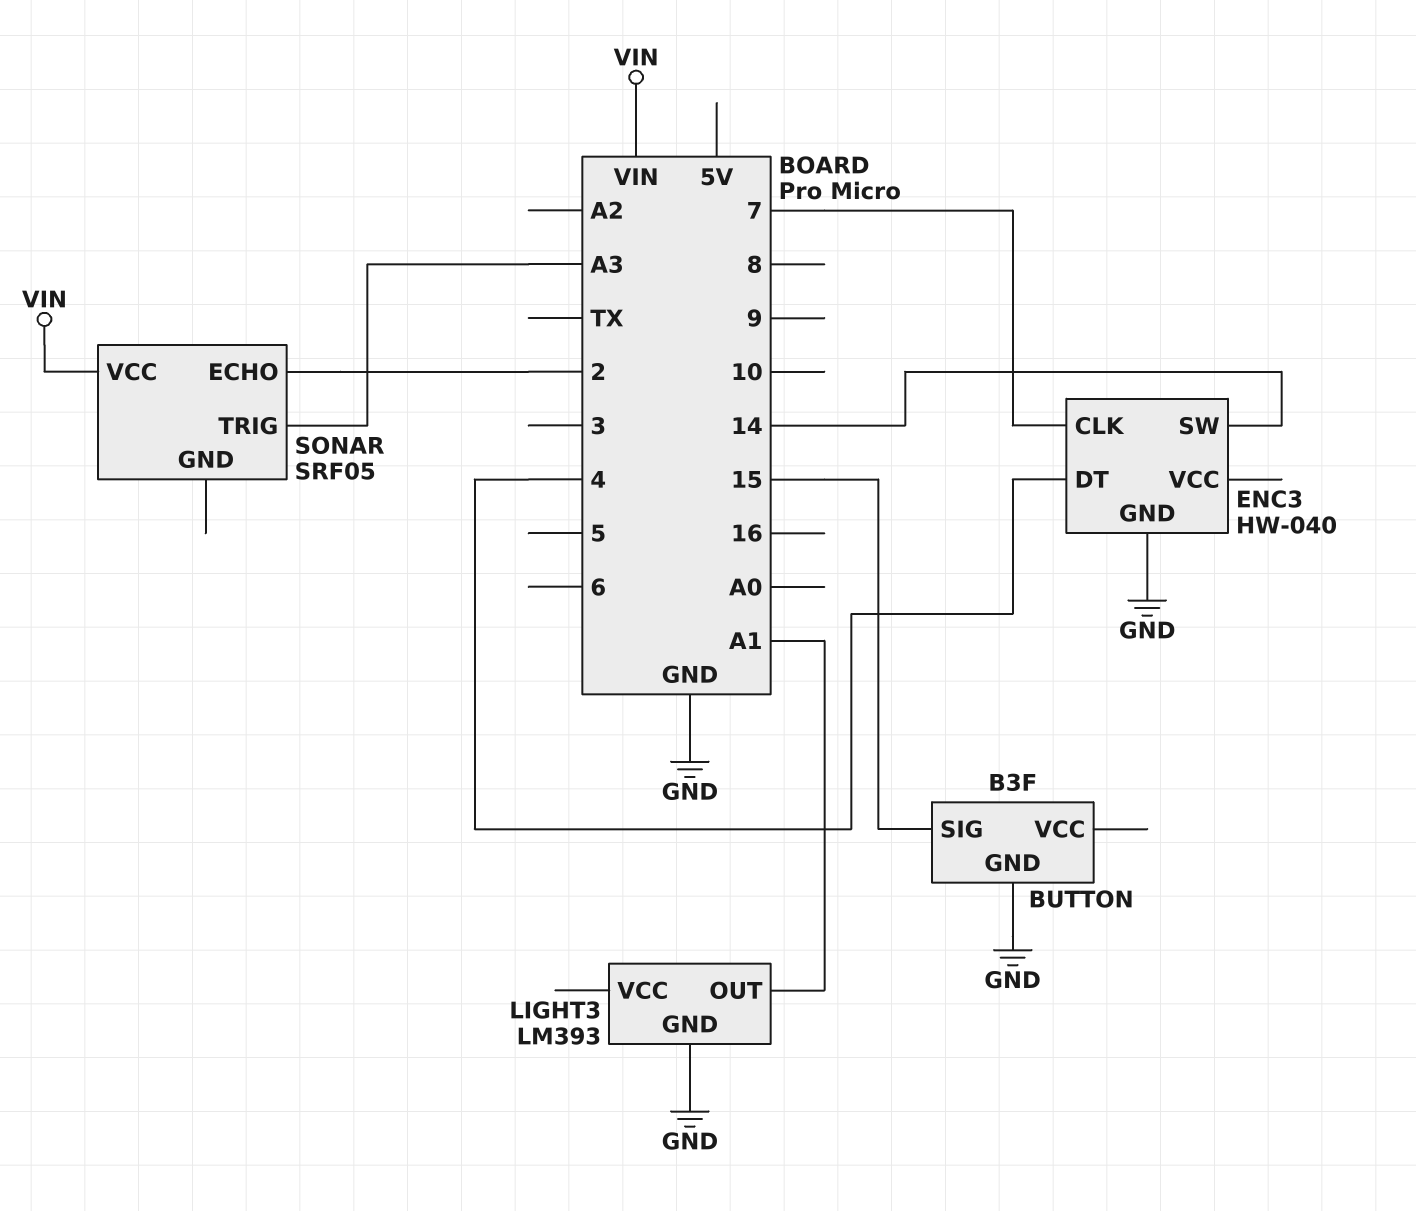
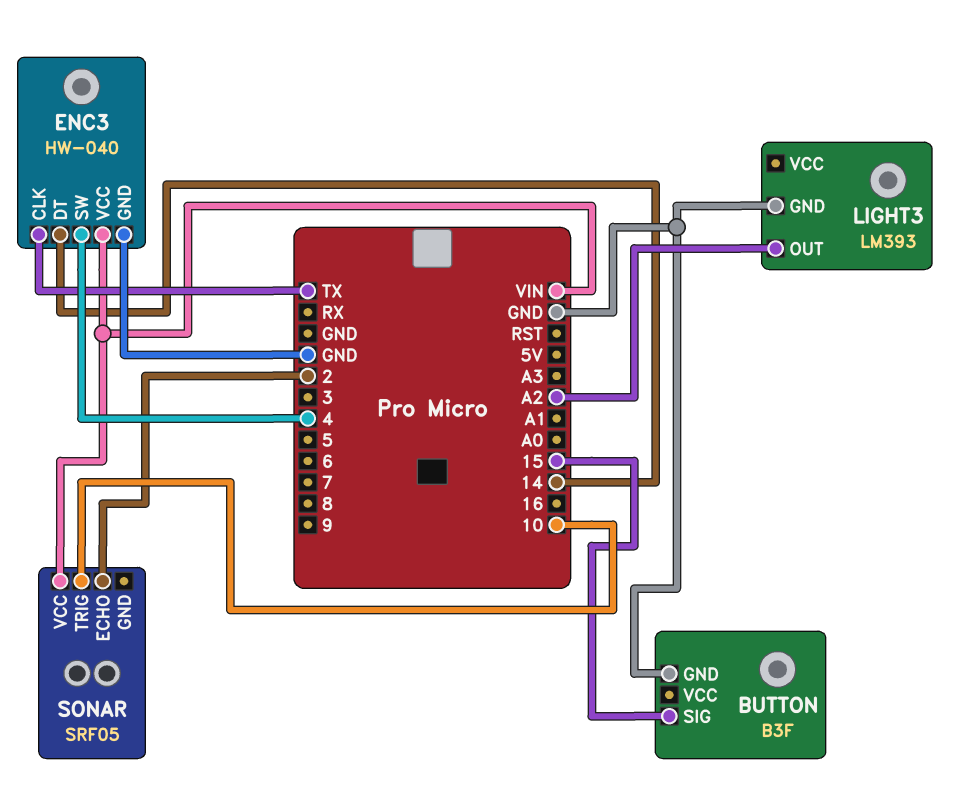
ENC3 pin CLK: 7 -> TX
ENC3 pin DT: 4 -> 14
ENC3 pin SW: 14 -> 4
ENC3 pin VCC: none -> VIN
LIGHT3 pin OUT: A1 -> A2
SONAR pin TRIG: A3 -> 10

